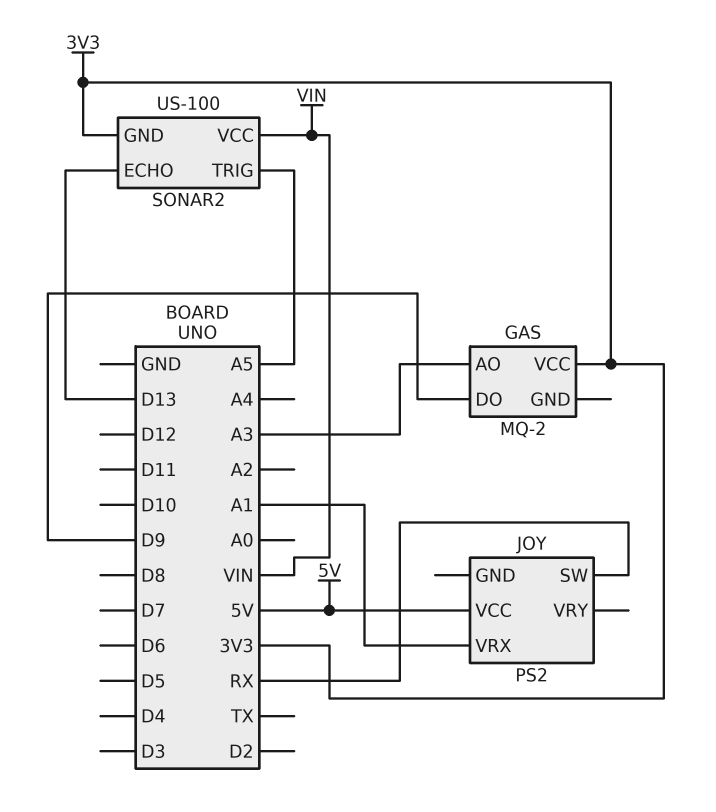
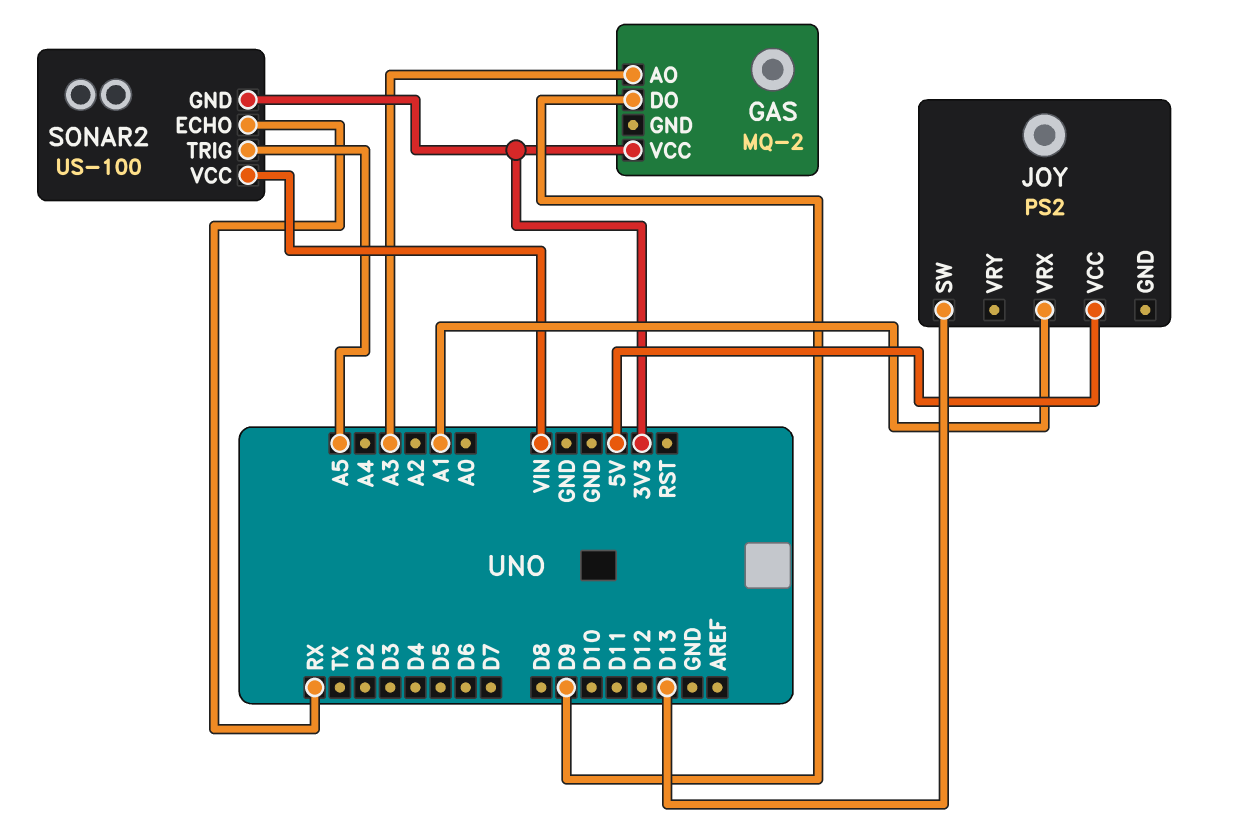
JOY pin SW: RX -> D13
SONAR2 pin ECHO: D13 -> RX

